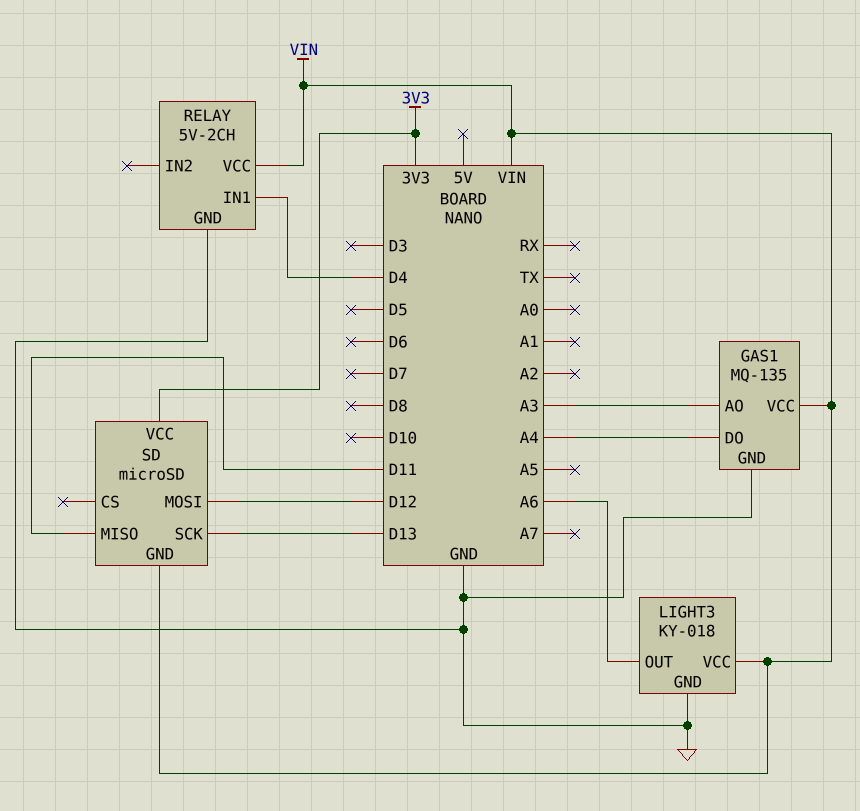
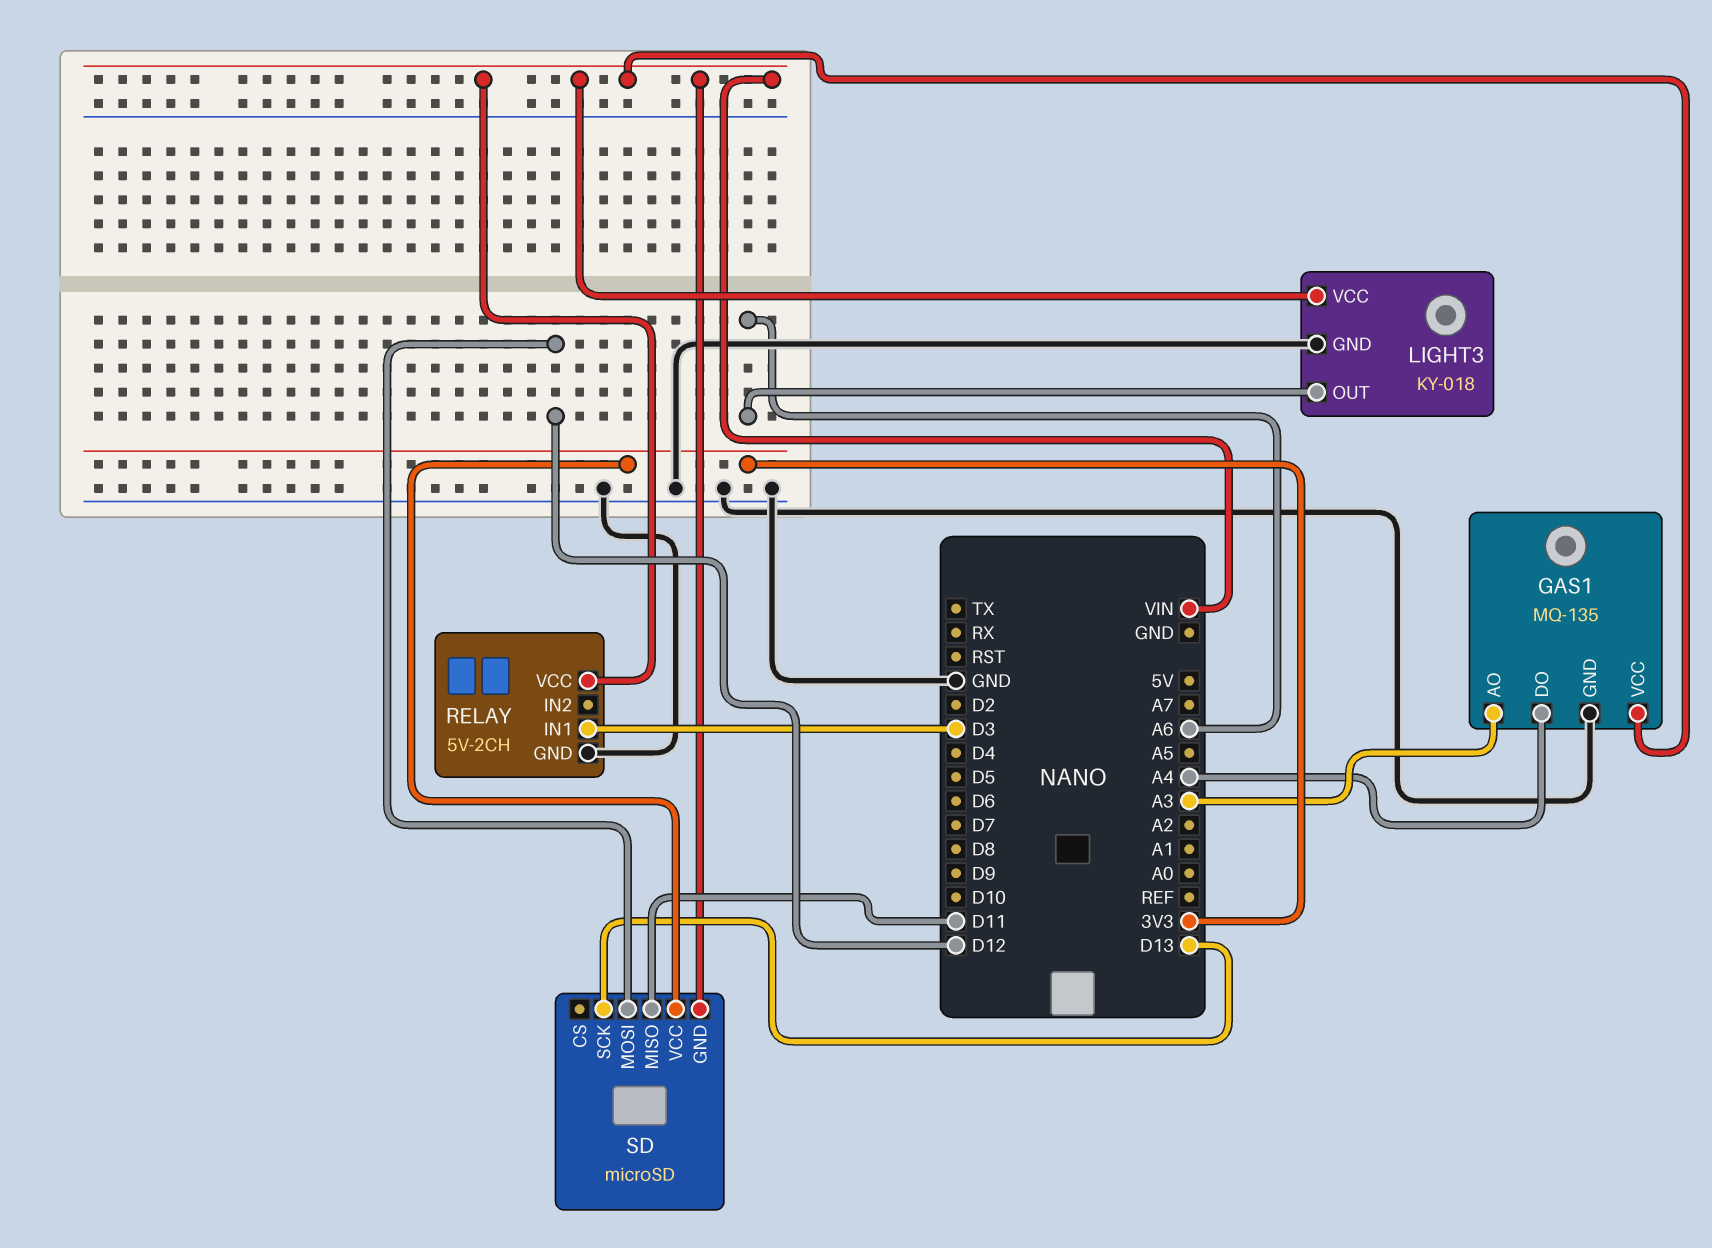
RELAY pin IN1: D4 -> D3

